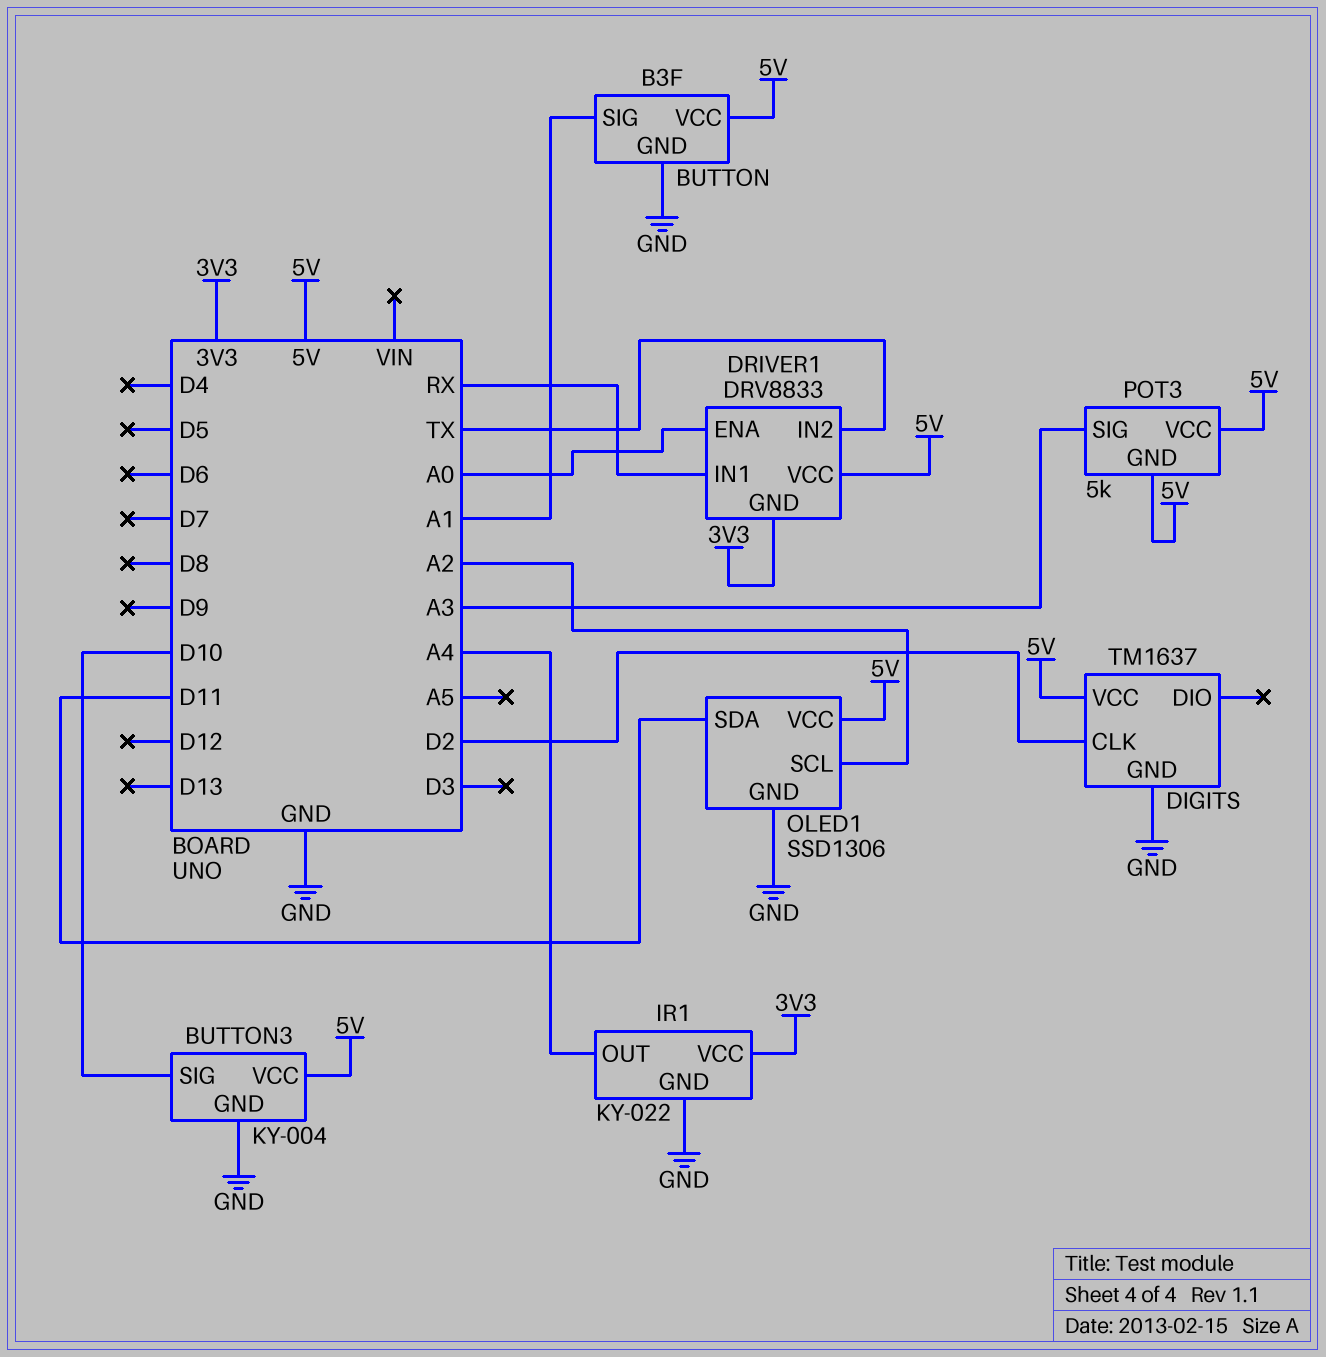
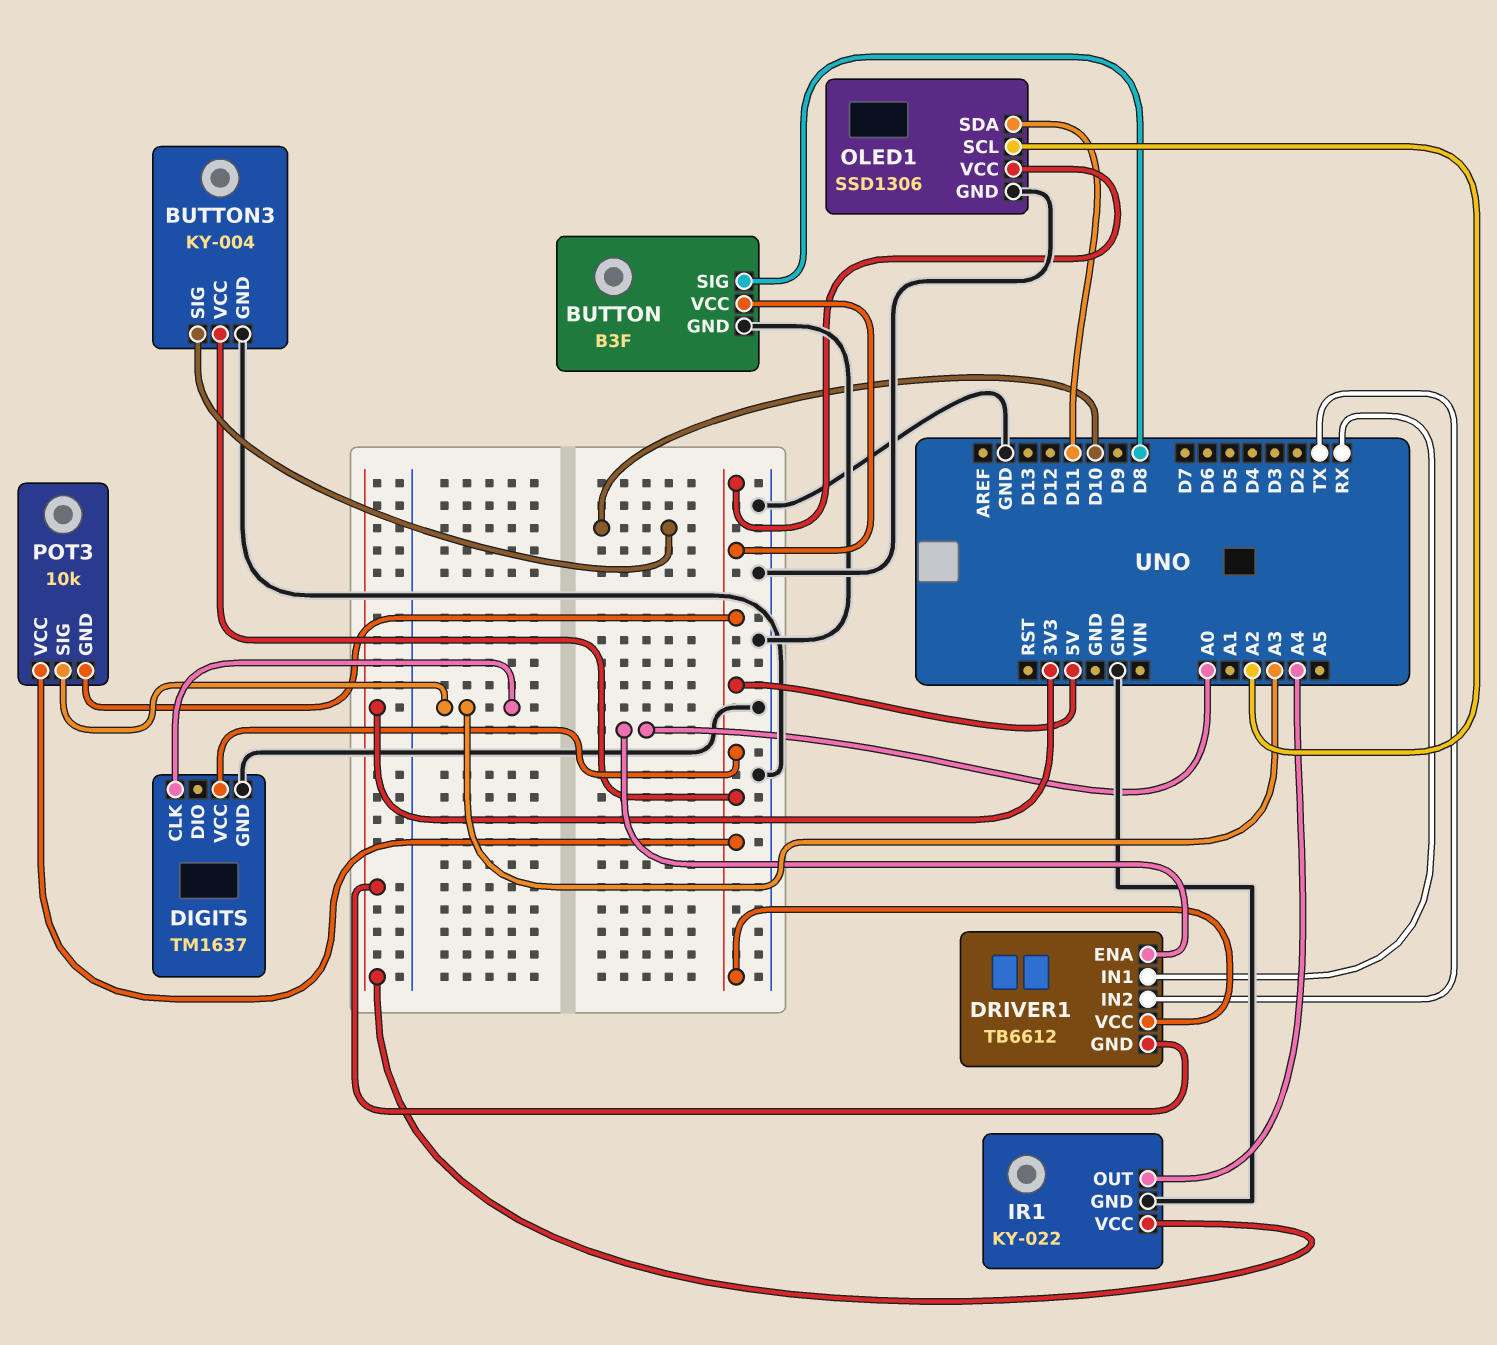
BUTTON pin SIG: A1 -> D8
DIGITS pin CLK: D2 -> A3
DRIVER1: DRV8833 -> TB6612
POT3: 5k -> 10k

